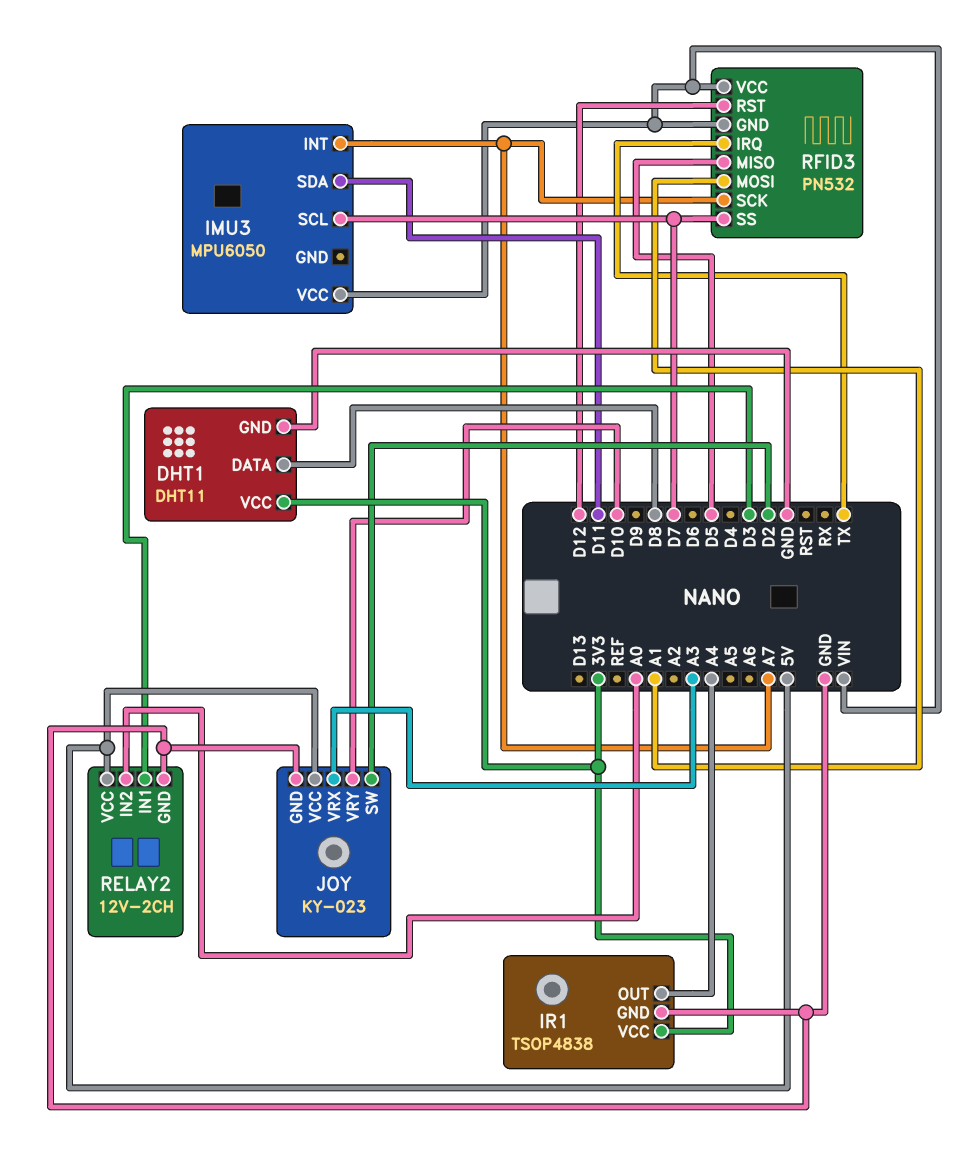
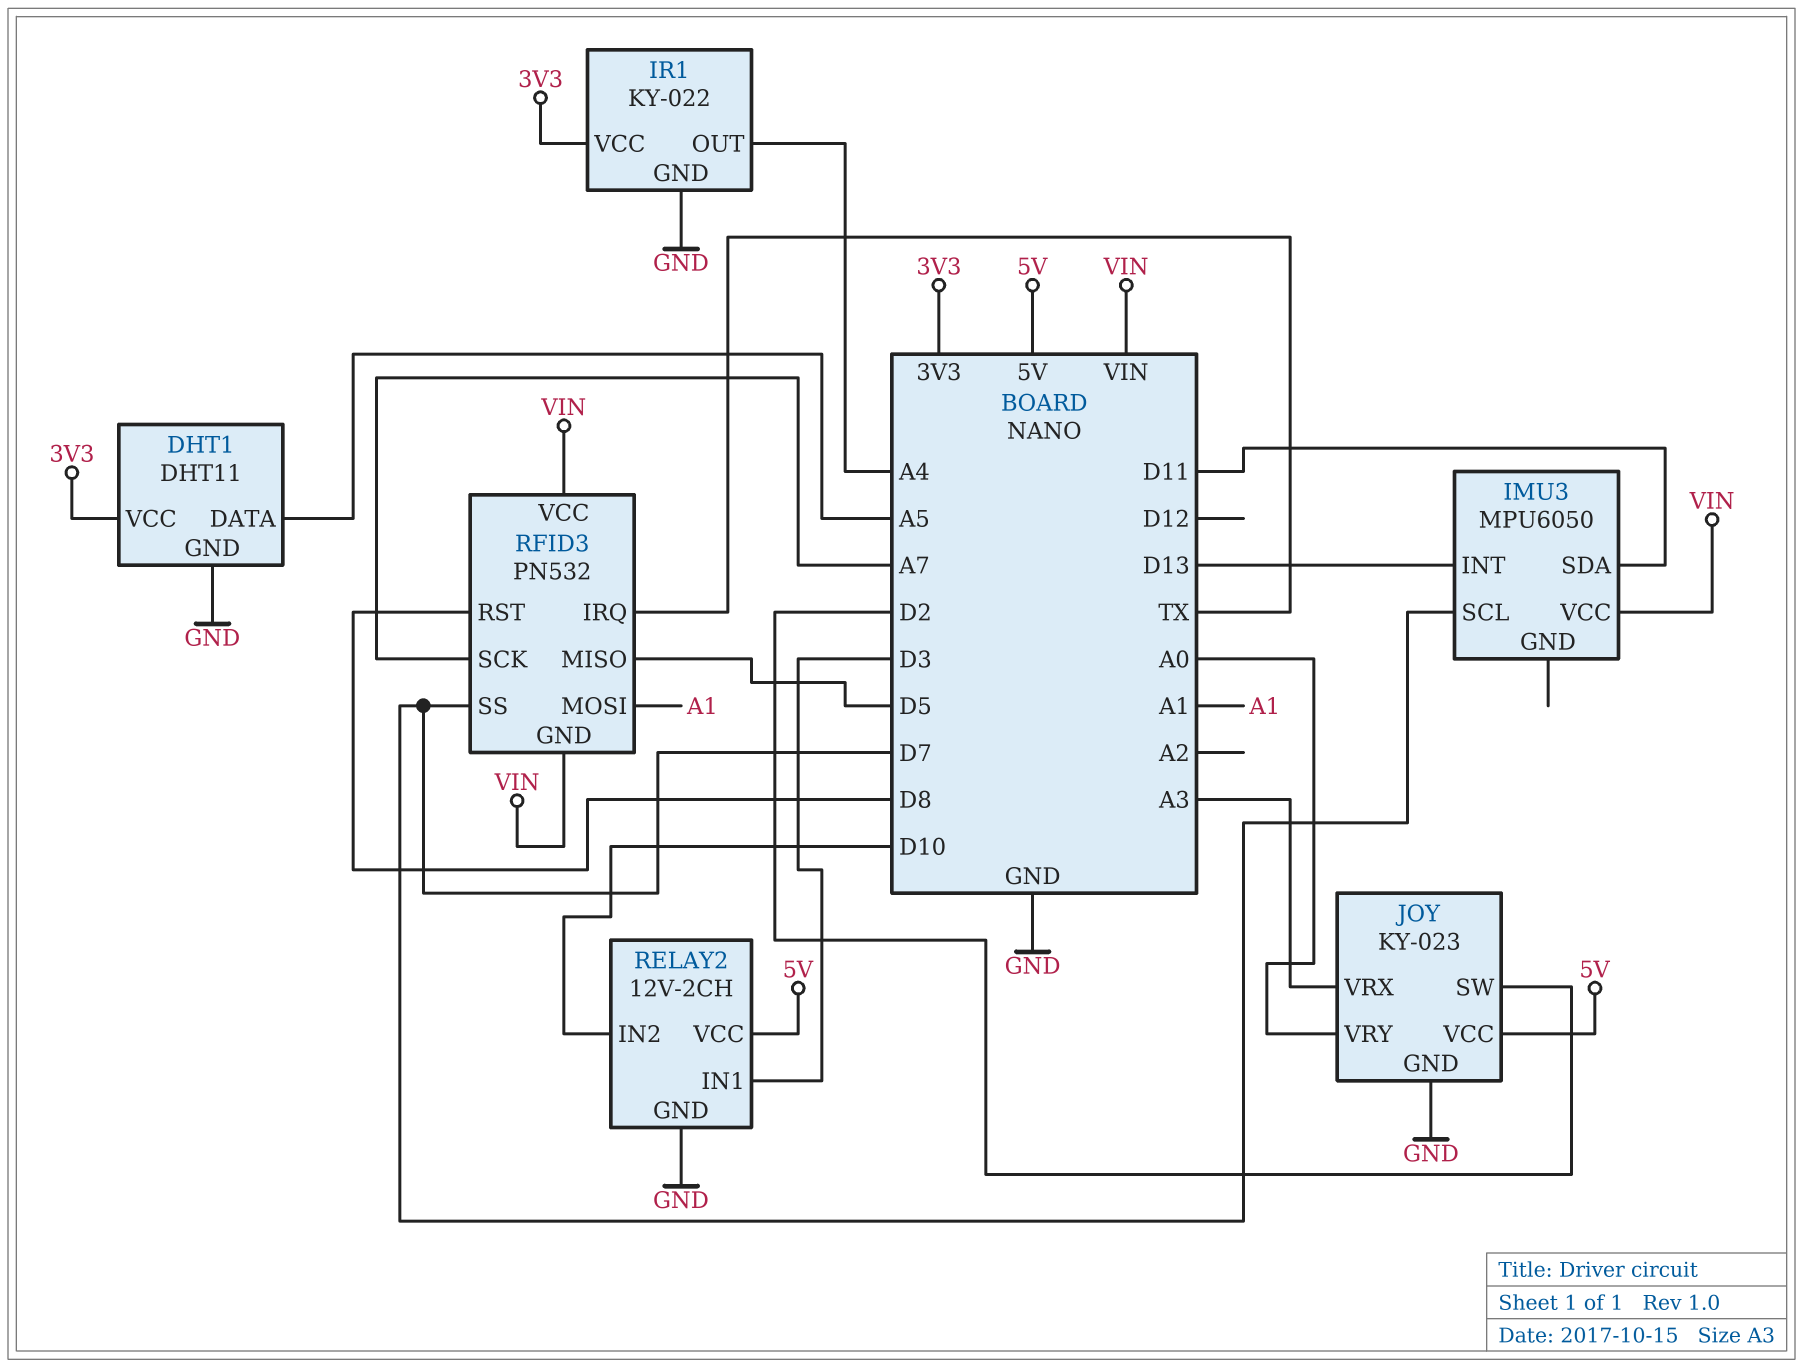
DHT1 pin DATA: D8 -> A5
IMU3 pin INT: A7 -> D13
IR1: TSOP4838 -> KY-022
JOY pin VRY: D10 -> A0
RELAY2 pin IN2: A0 -> D10
RFID3 pin RST: D12 -> D8

